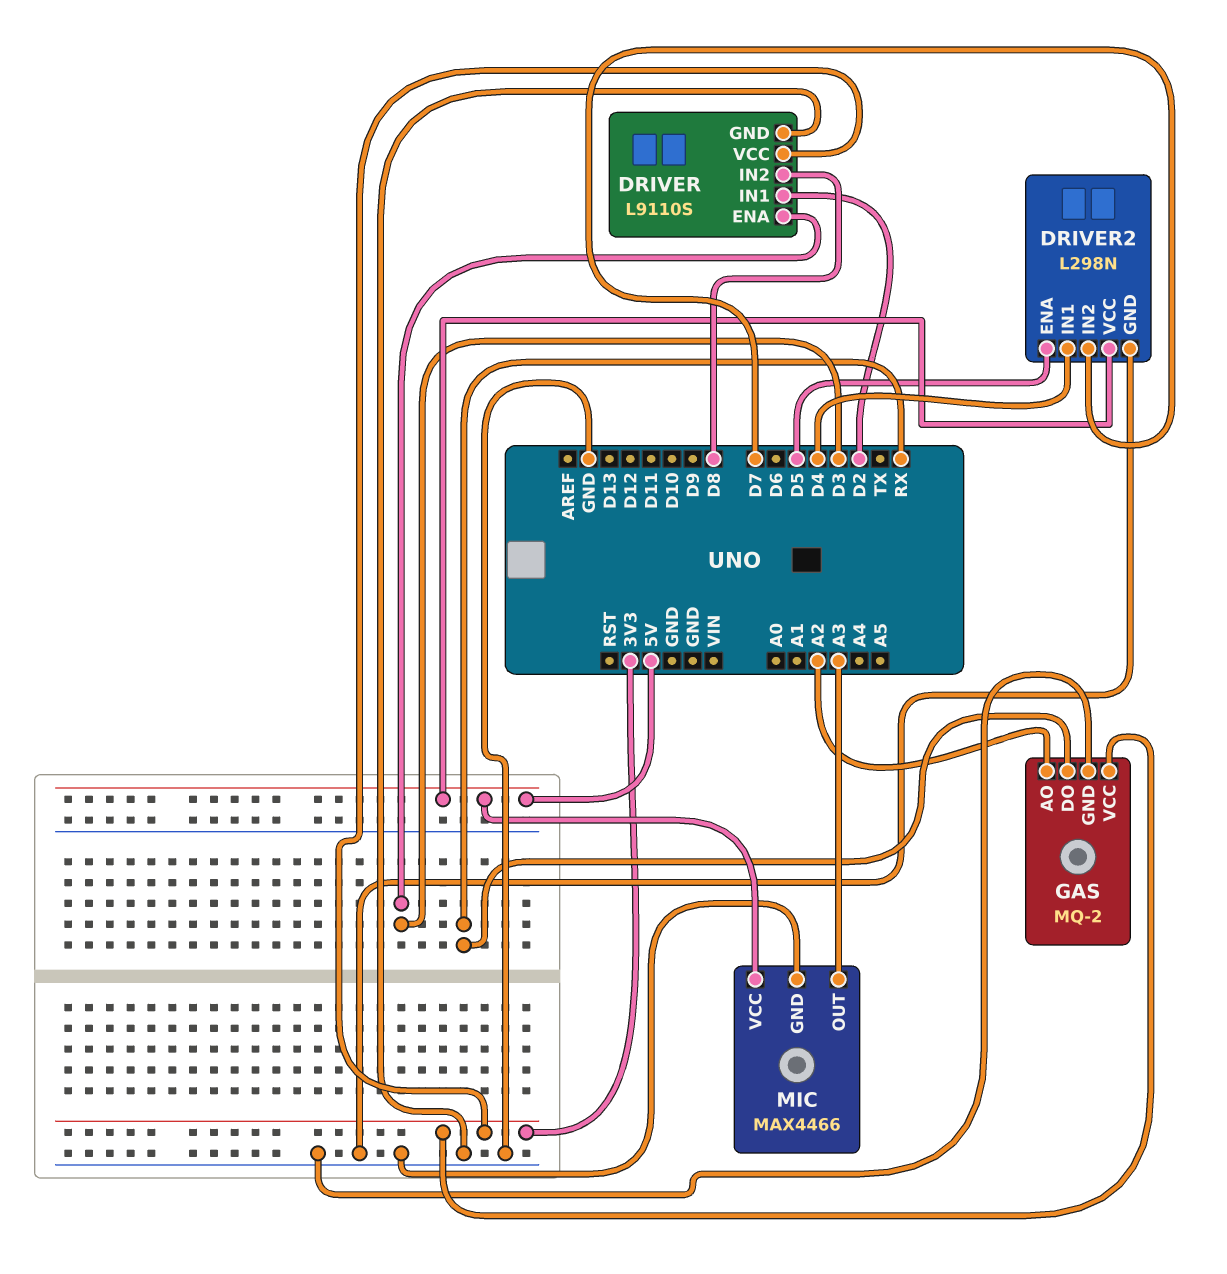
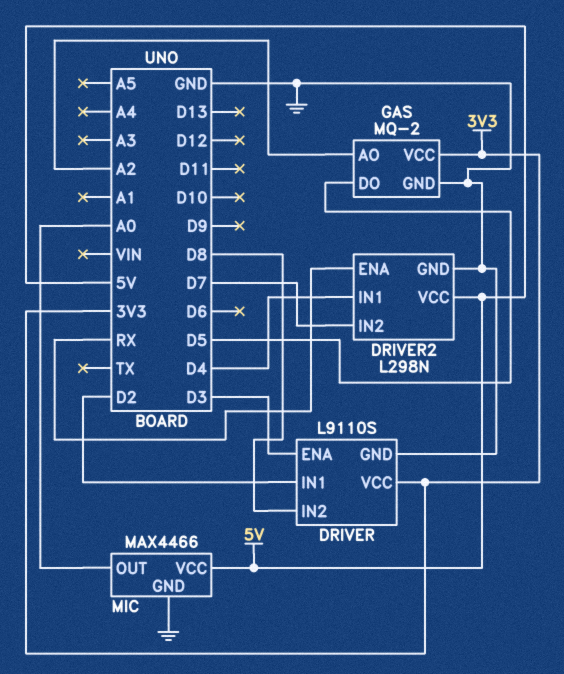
DRIVER2 pin ENA: D5 -> RX
GAS pin DO: RX -> D5
MIC pin OUT: A3 -> A0

